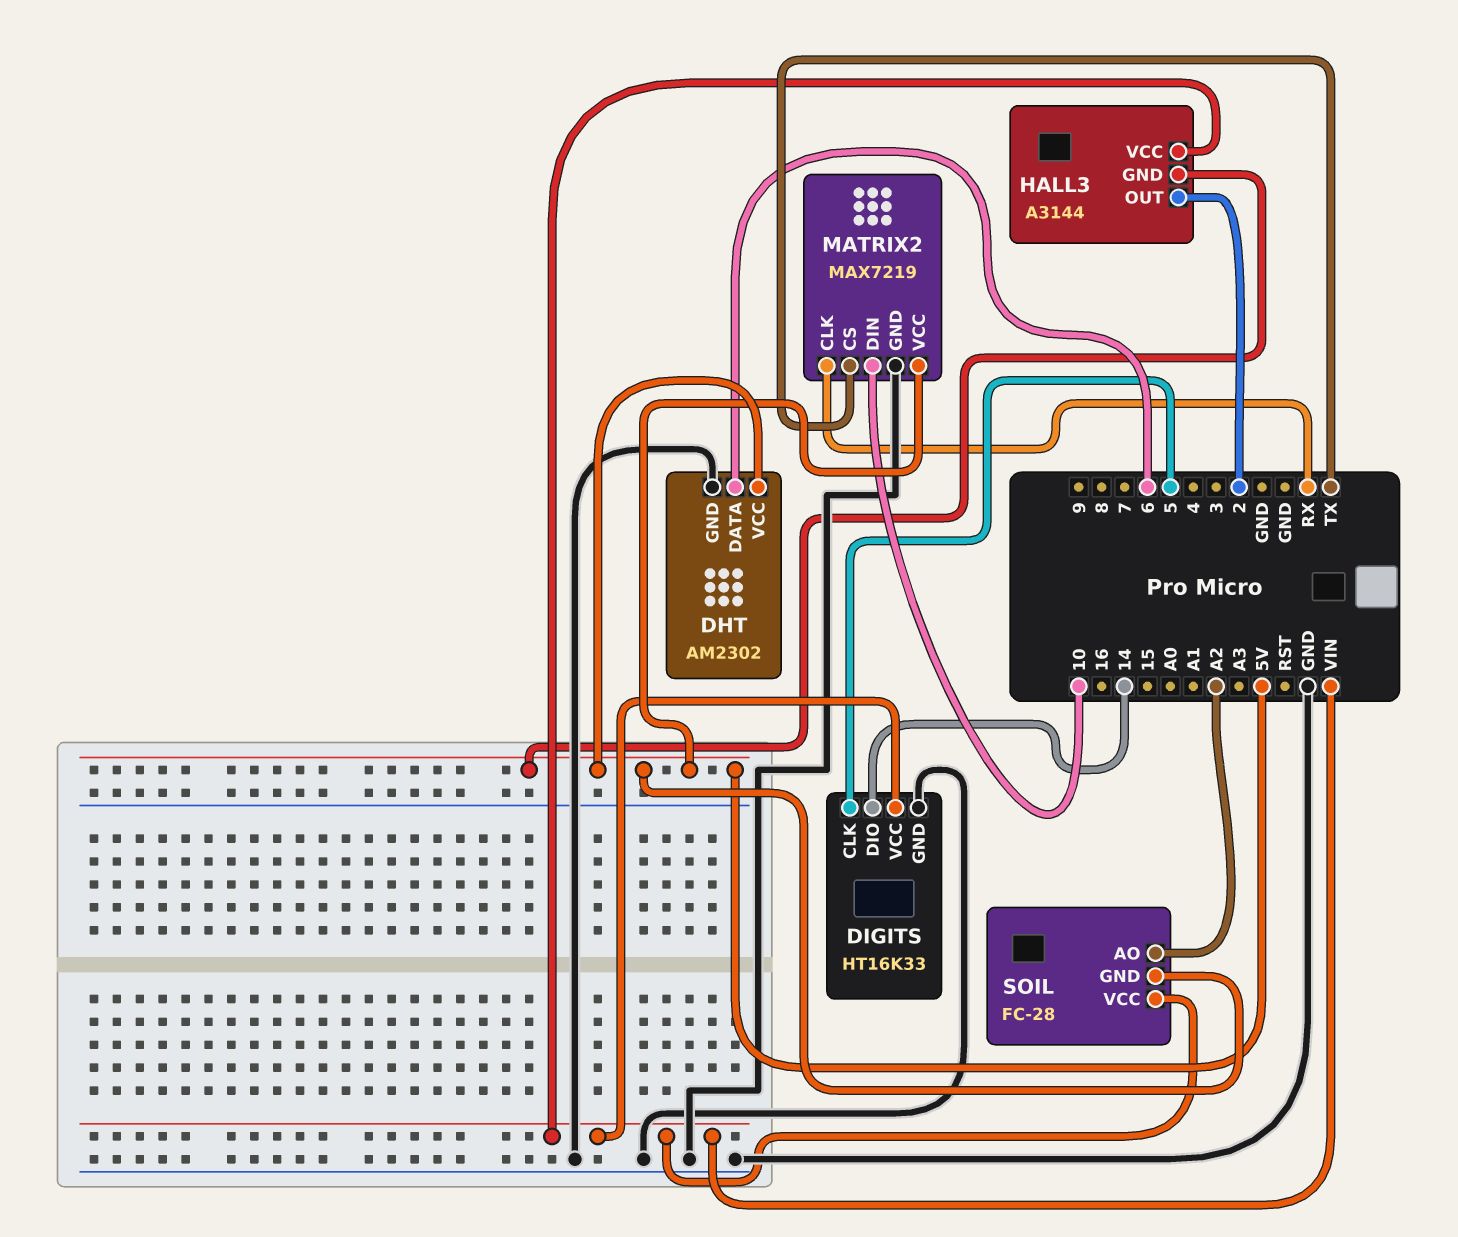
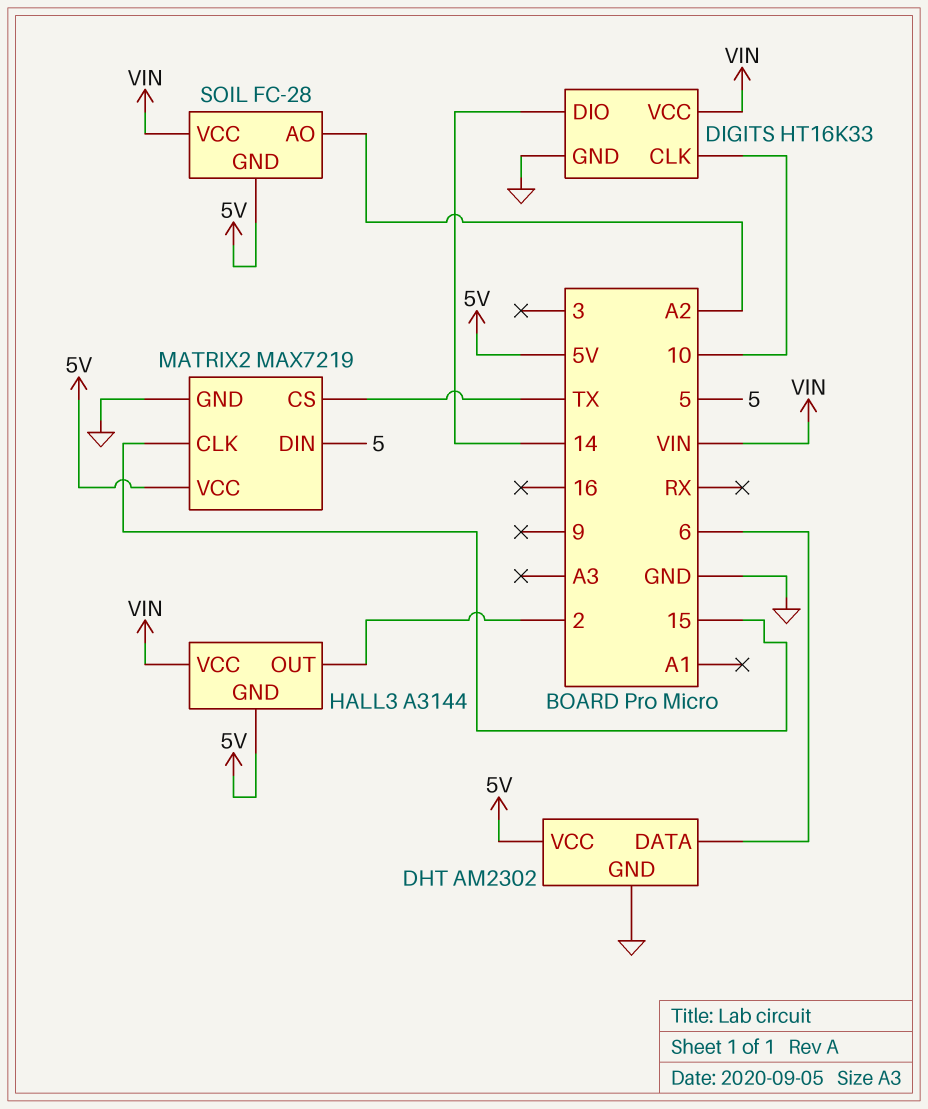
DIGITS pin CLK: 5 -> 10
MATRIX2 pin CLK: RX -> 15
MATRIX2 pin DIN: 10 -> 5

